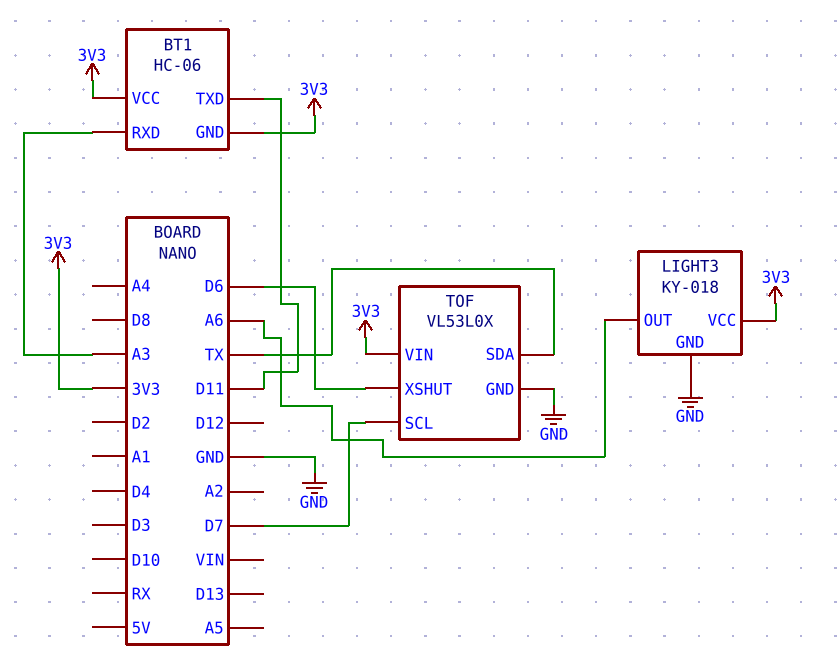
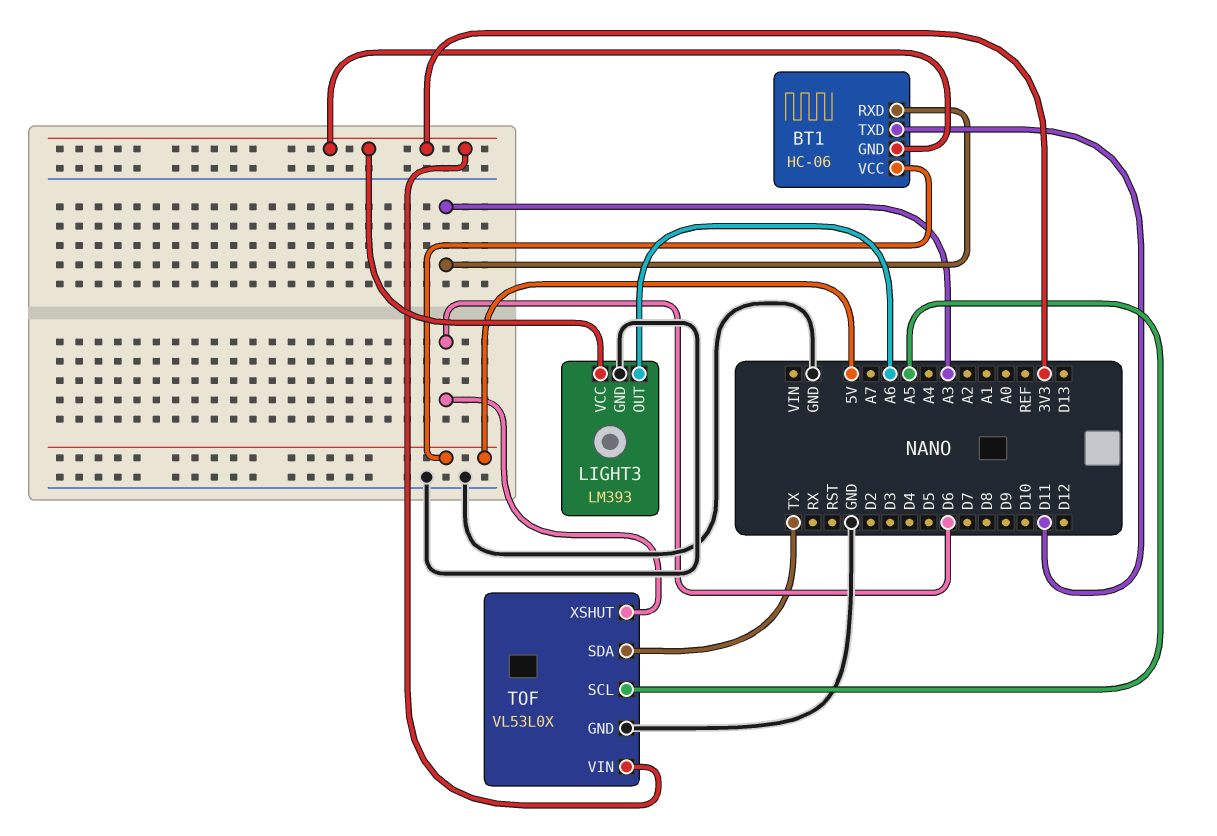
BT1 pin VCC: 3V3 -> 5V
LIGHT3: KY-018 -> LM393
TOF pin SCL: D7 -> A5

